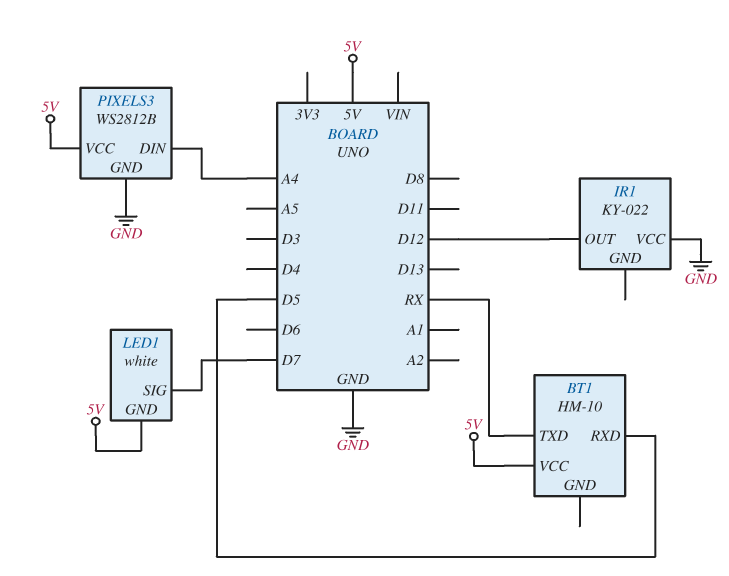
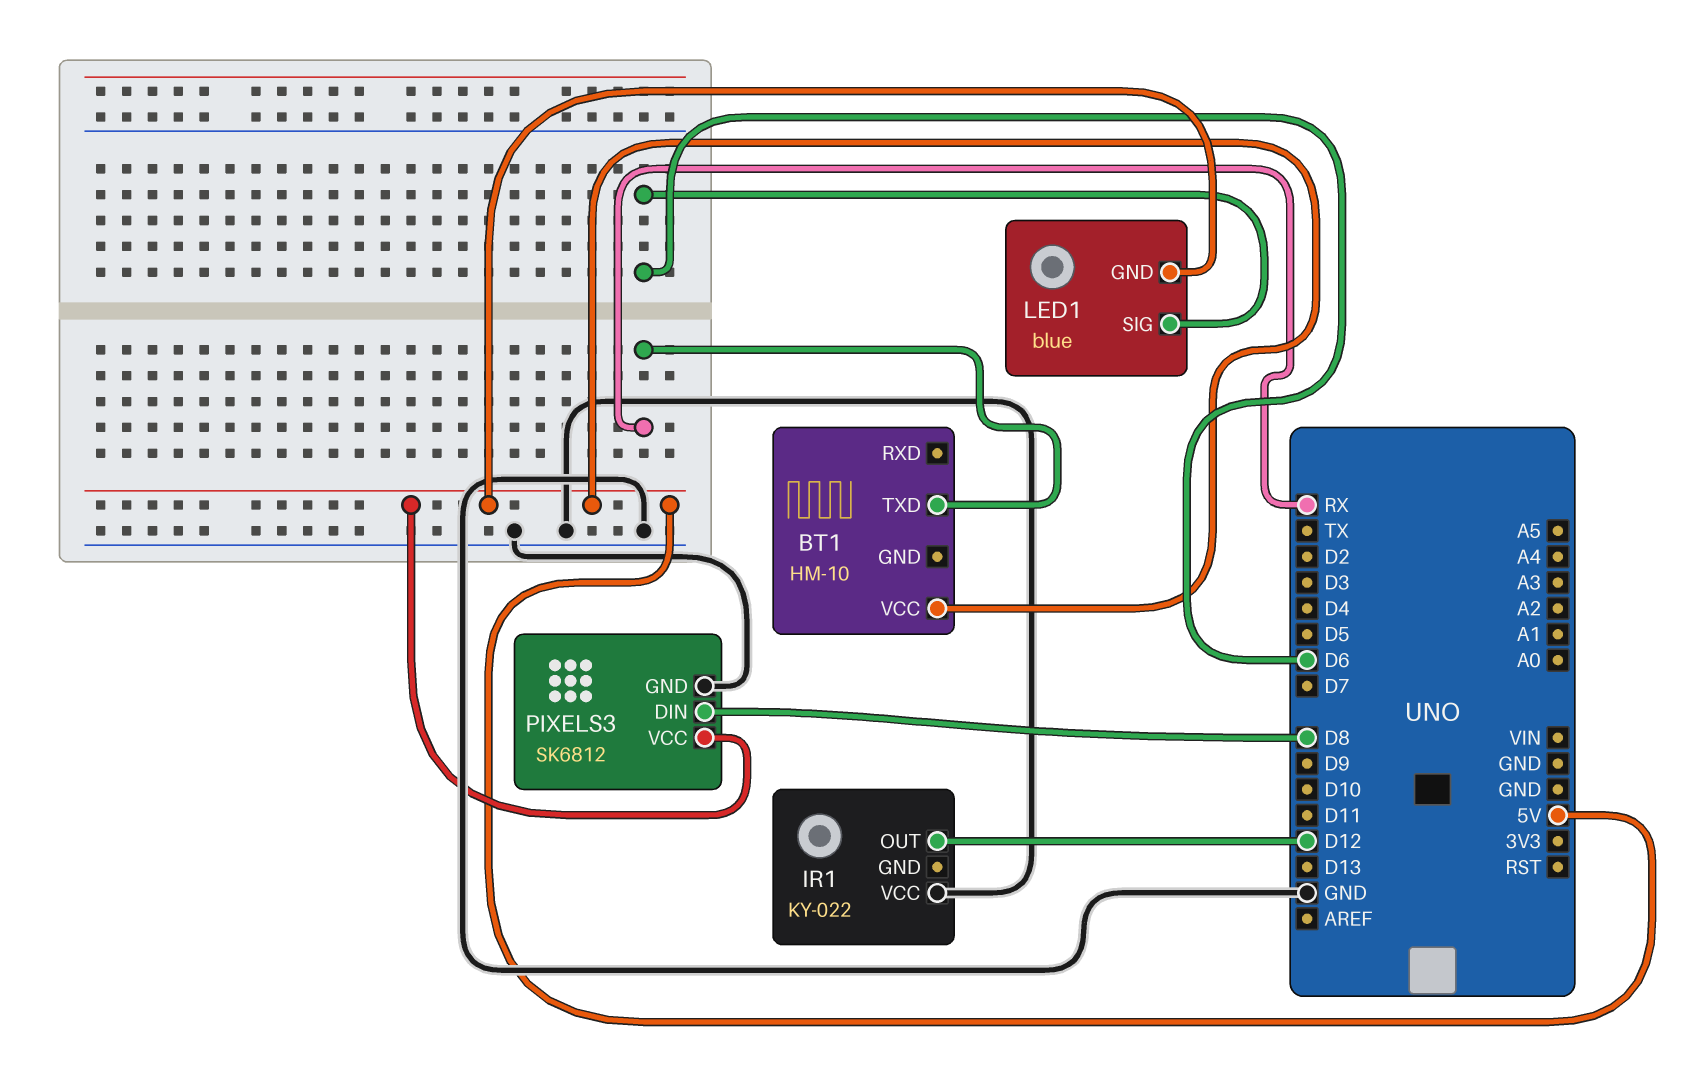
BT1 pin RXD: D5 -> none
LED1: white -> blue
LED1 pin SIG: D7 -> D6
PIXELS3: WS2812B -> SK6812
PIXELS3 pin DIN: A4 -> D8

